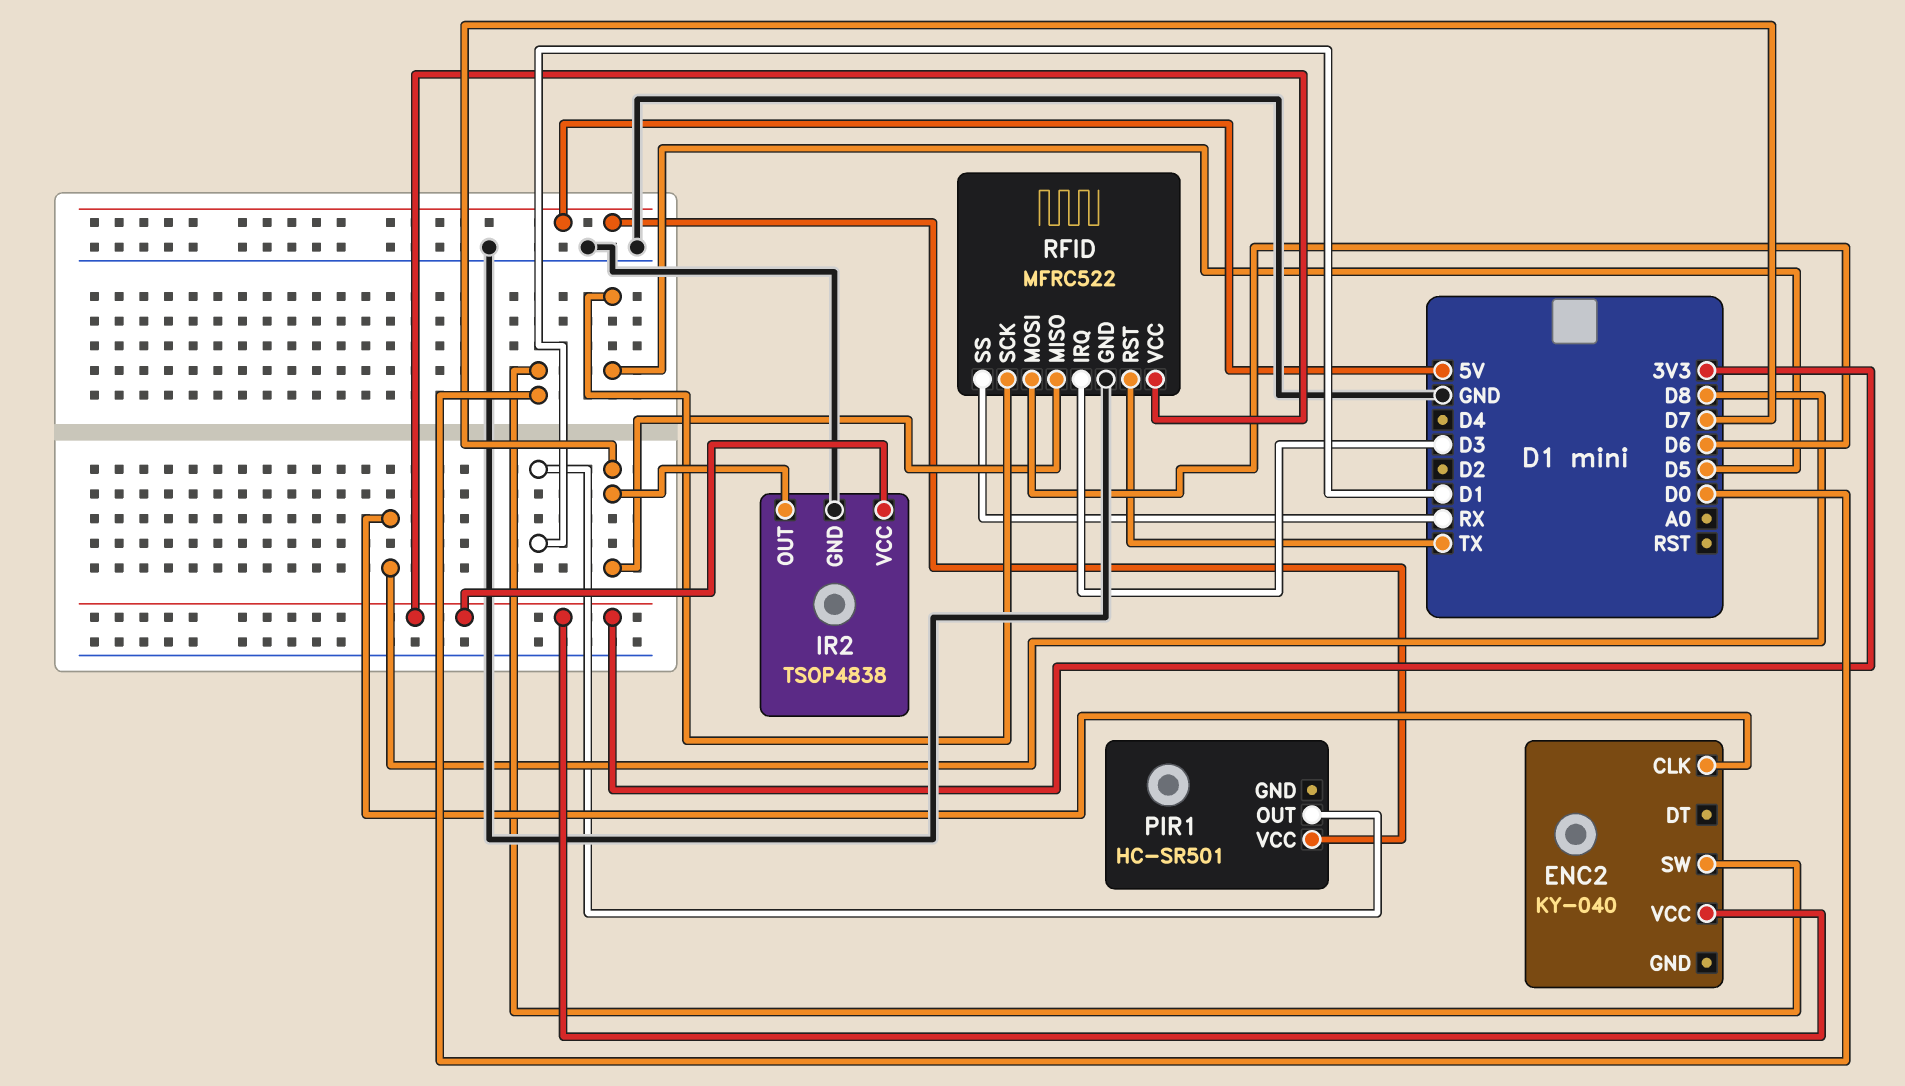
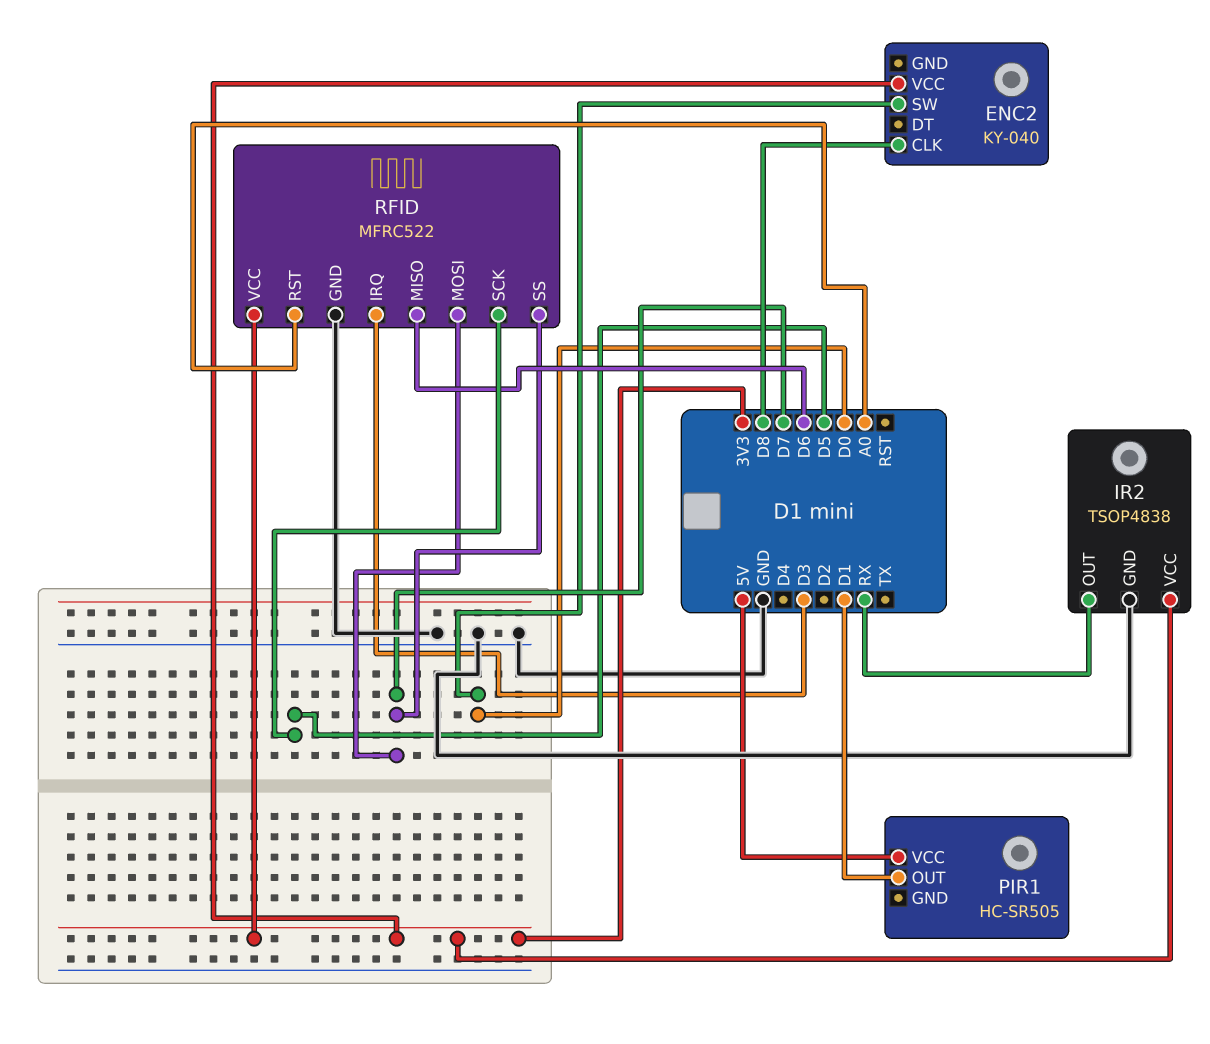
IR2 pin OUT: D7 -> RX
PIR1: HC-SR501 -> HC-SR505
RFID pin MISO: D7 -> D6
RFID pin MOSI: D6 -> D7
RFID pin RST: TX -> A0
RFID pin SS: RX -> D7

